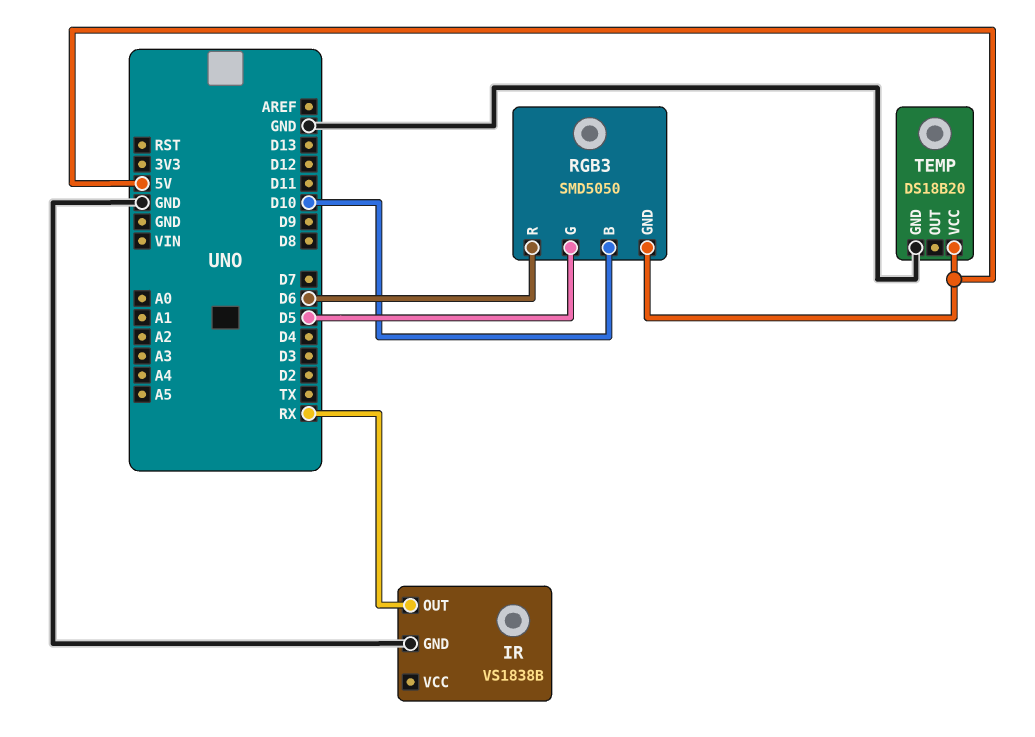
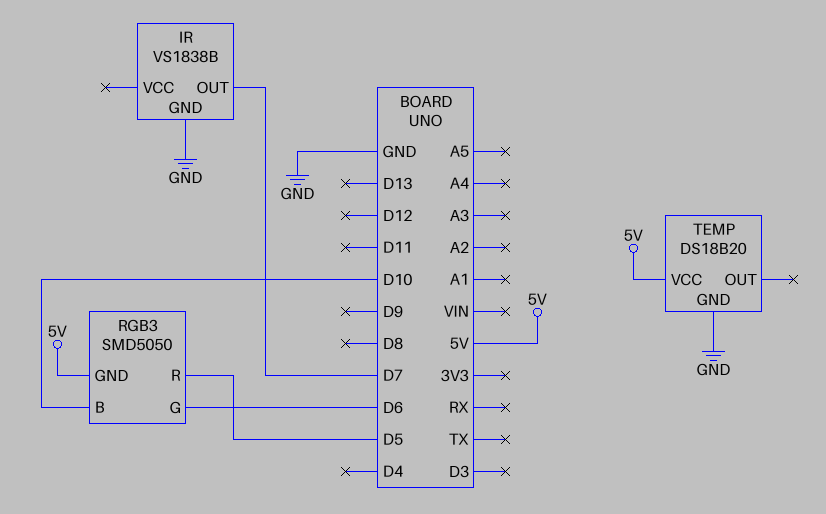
IR pin OUT: RX -> D7
RGB3 pin G: D5 -> D6
RGB3 pin R: D6 -> D5

